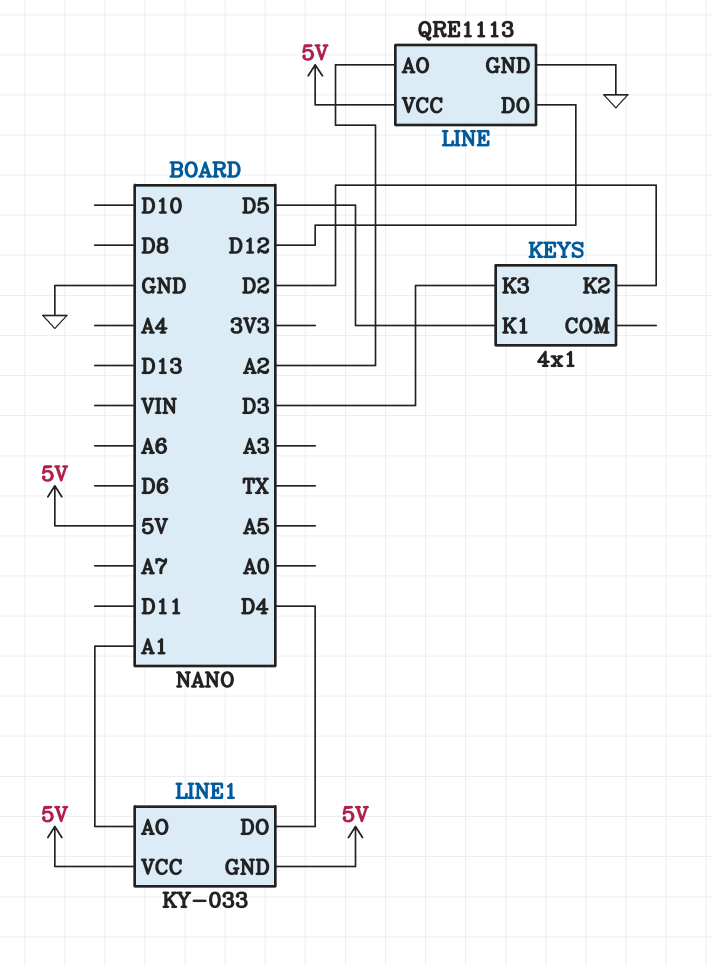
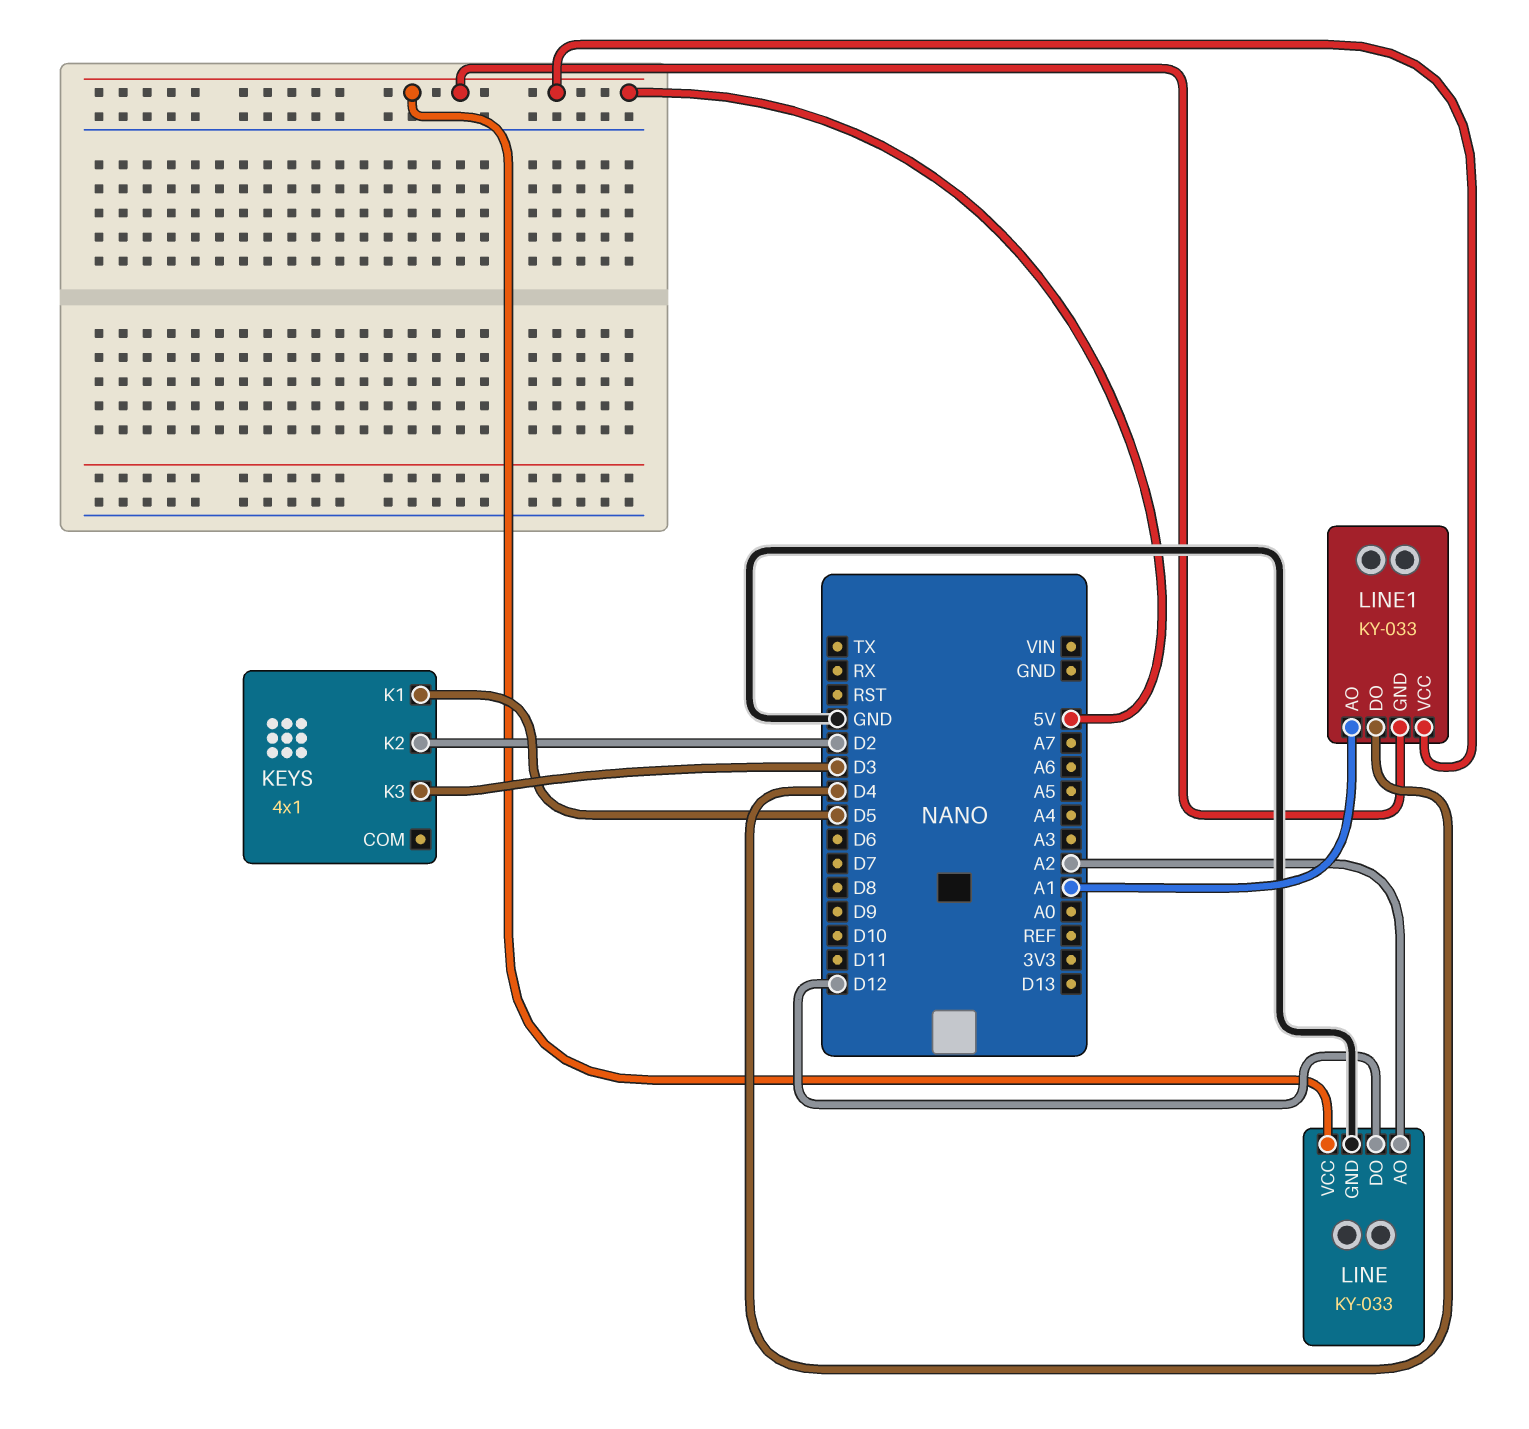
LINE: QRE1113 -> KY-033

